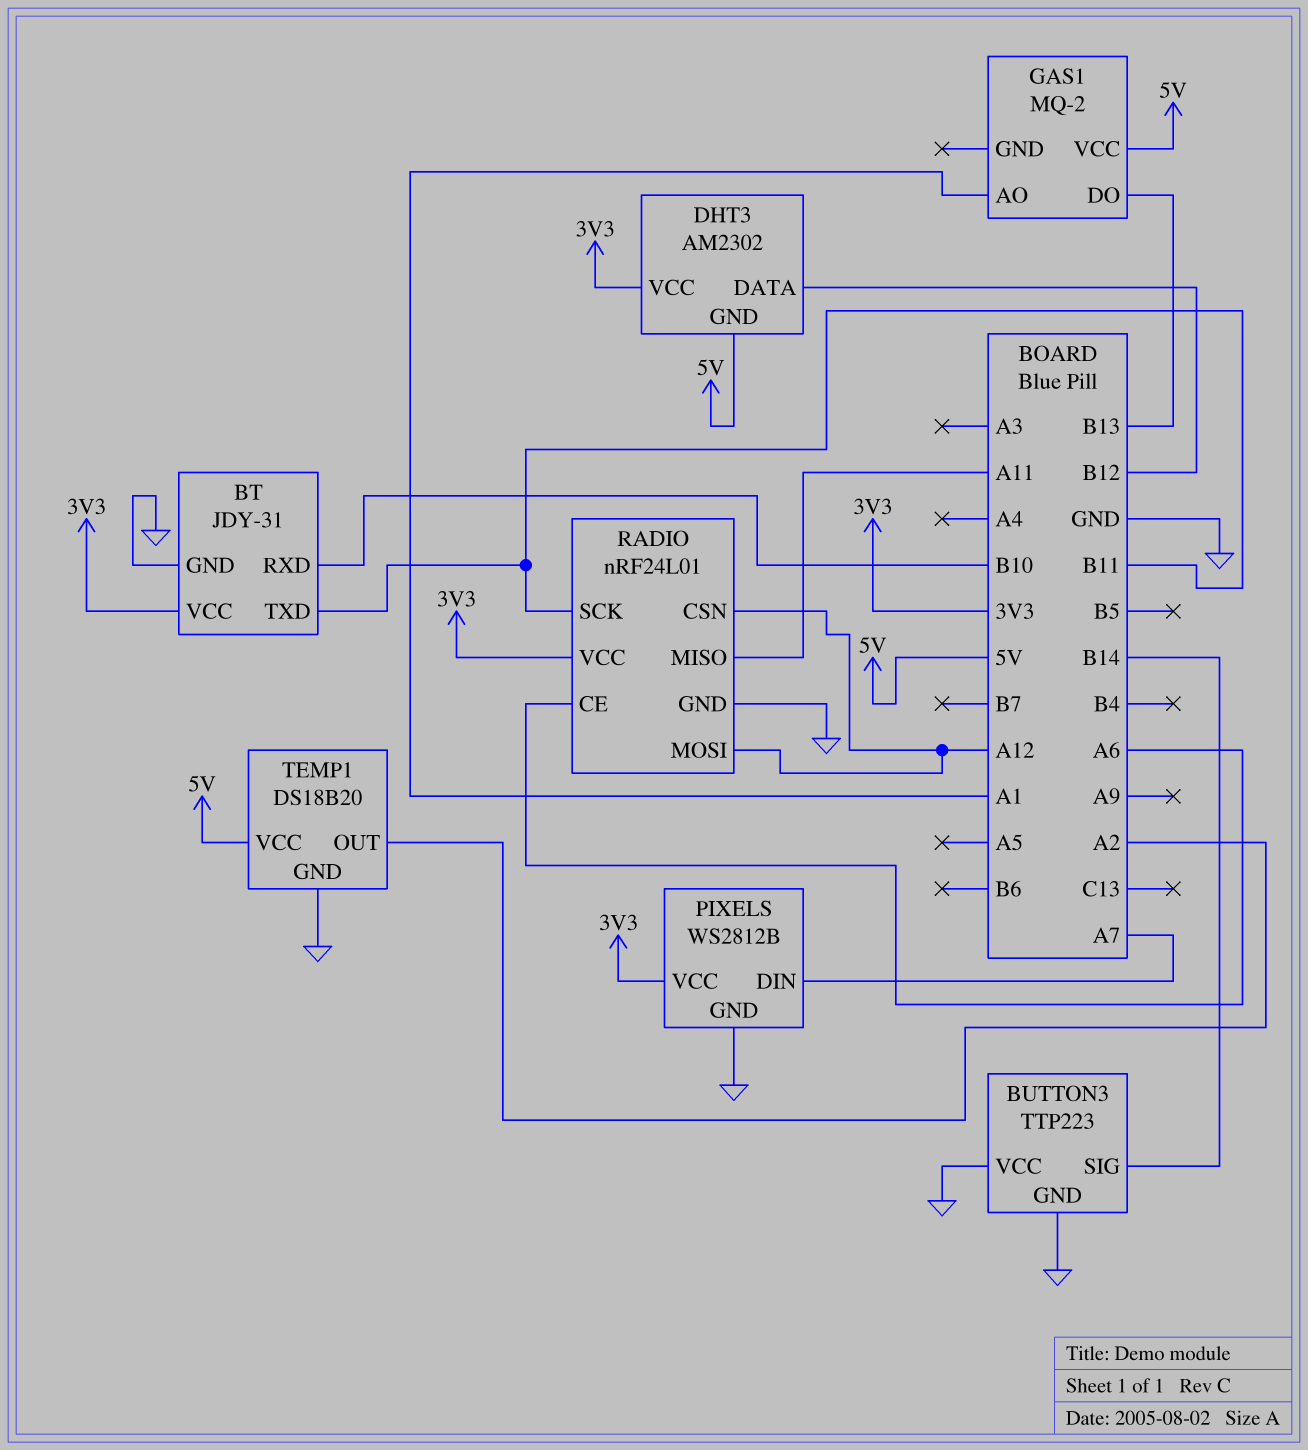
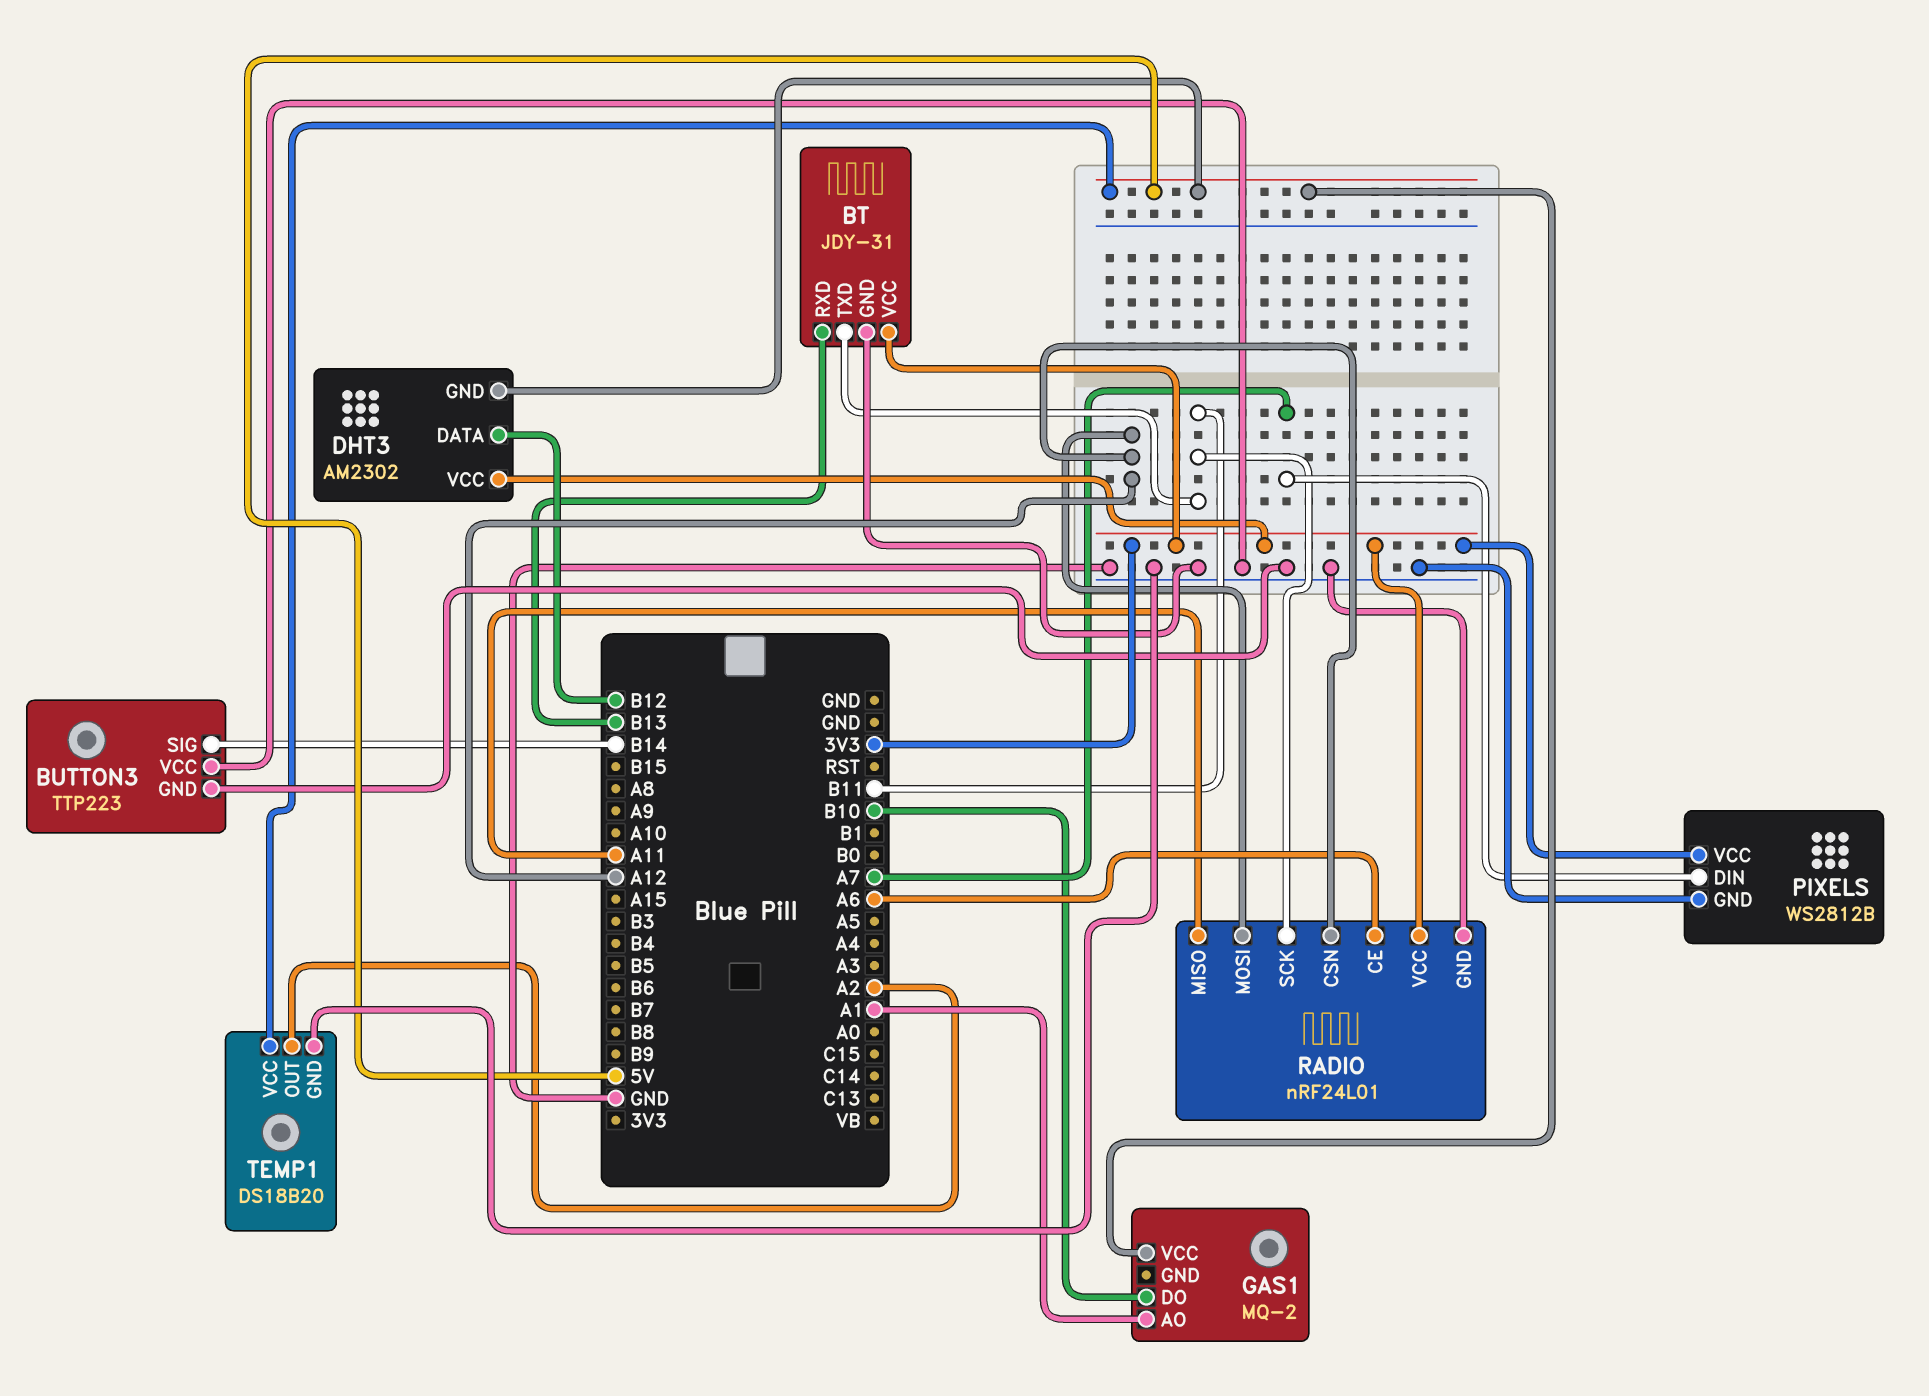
BT pin RXD: B10 -> B13
GAS1 pin DO: B13 -> B10

